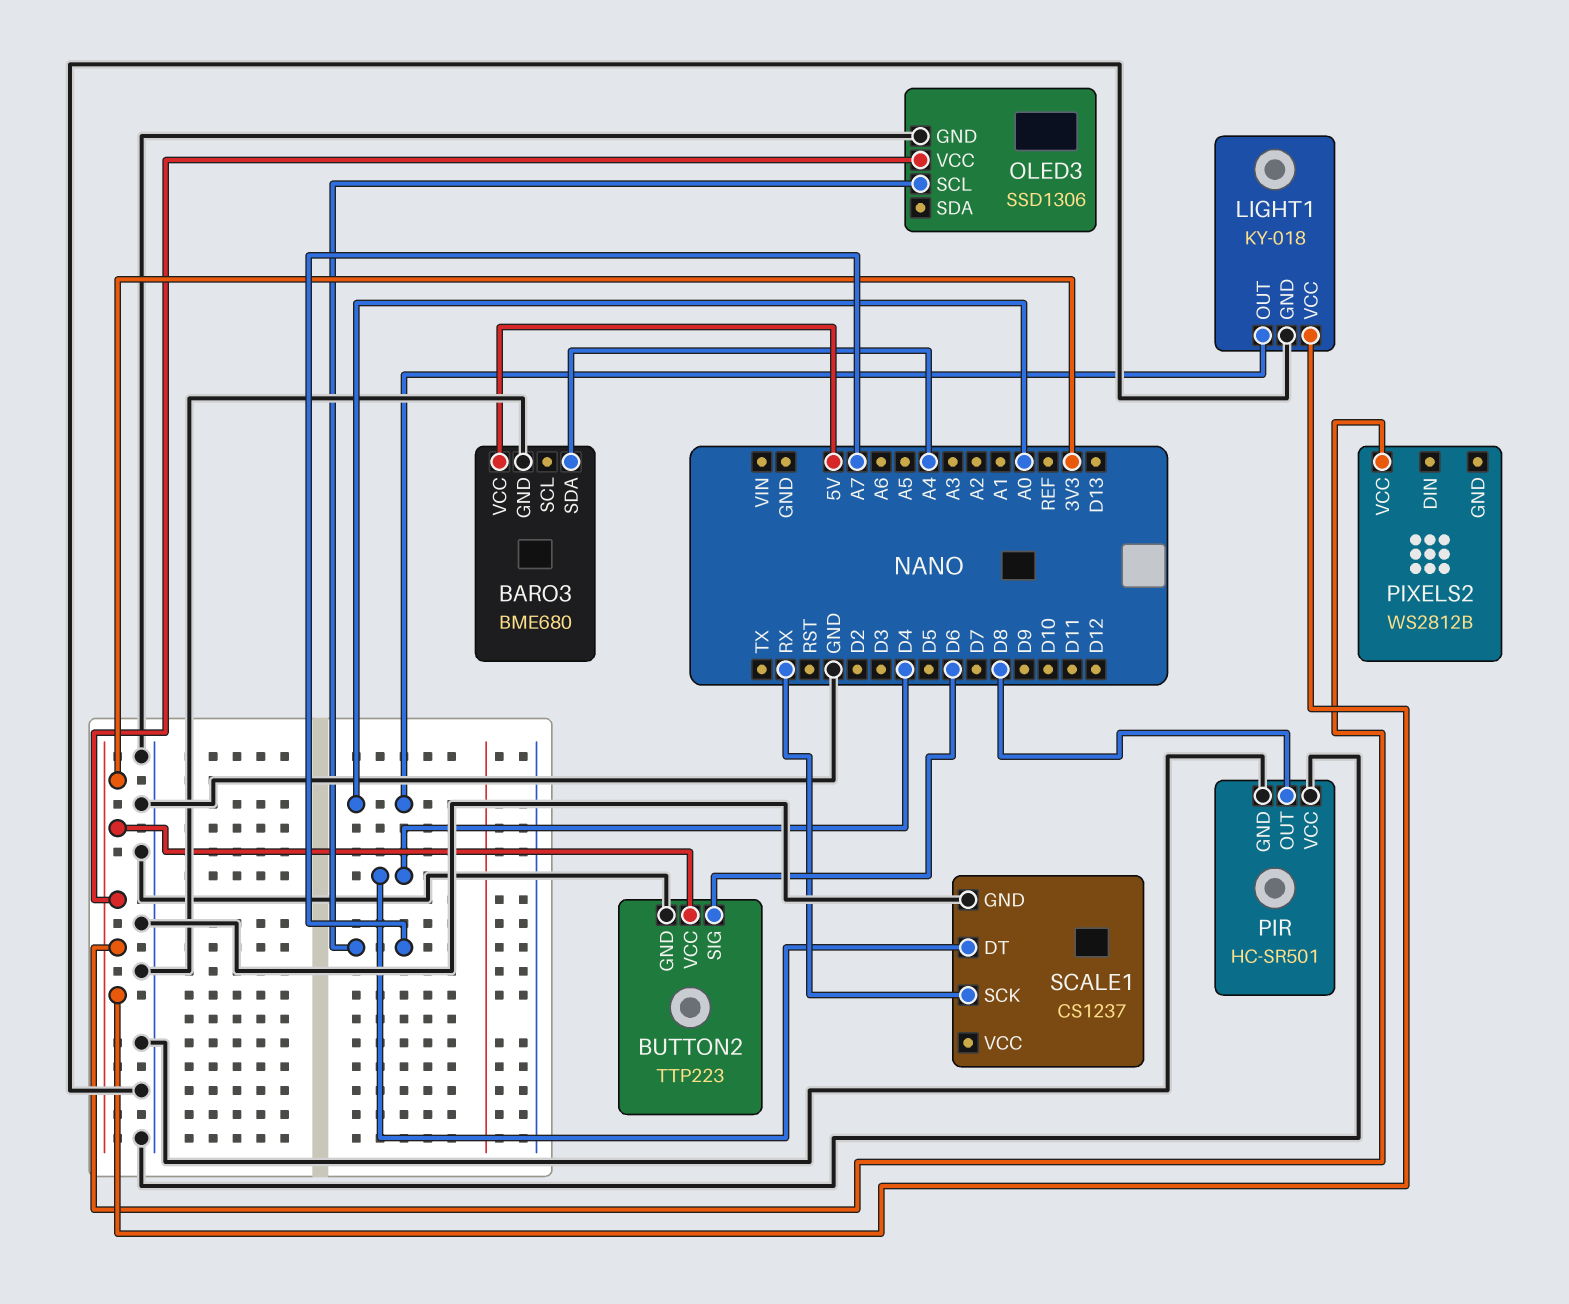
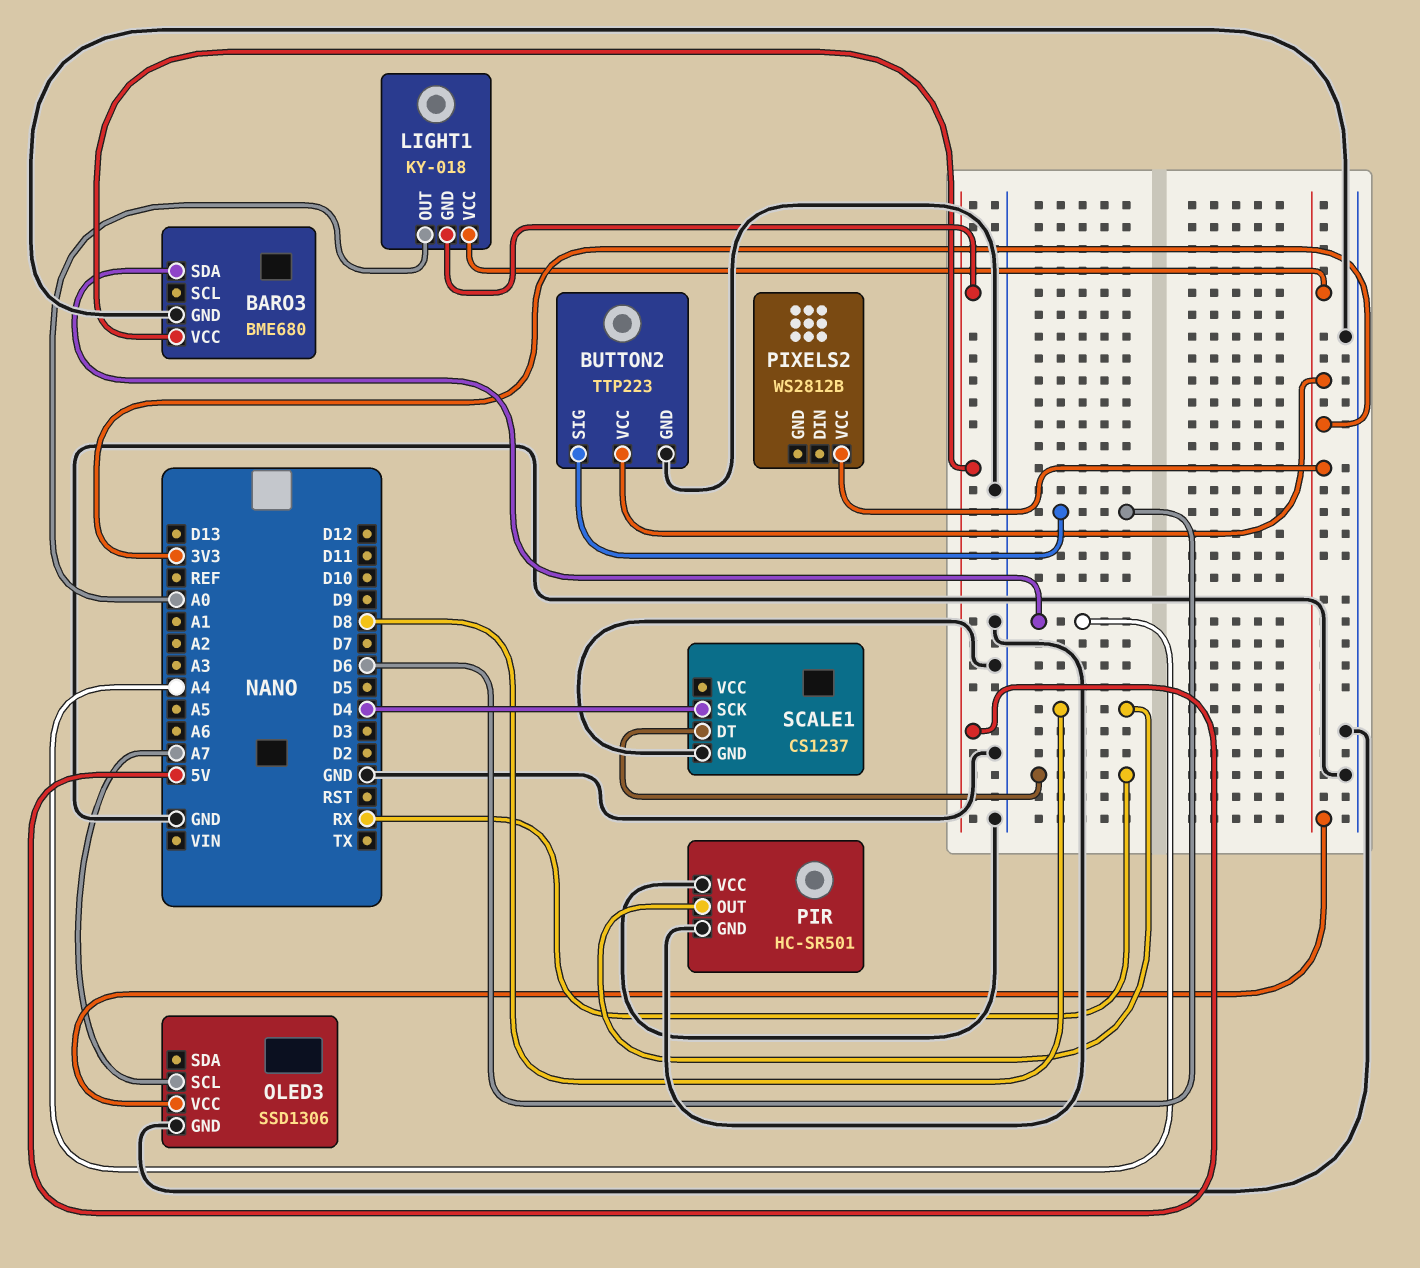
LIGHT1 pin GND: GND -> 5V
SCALE1 pin DT: D4 -> RX
SCALE1 pin SCK: RX -> D4

